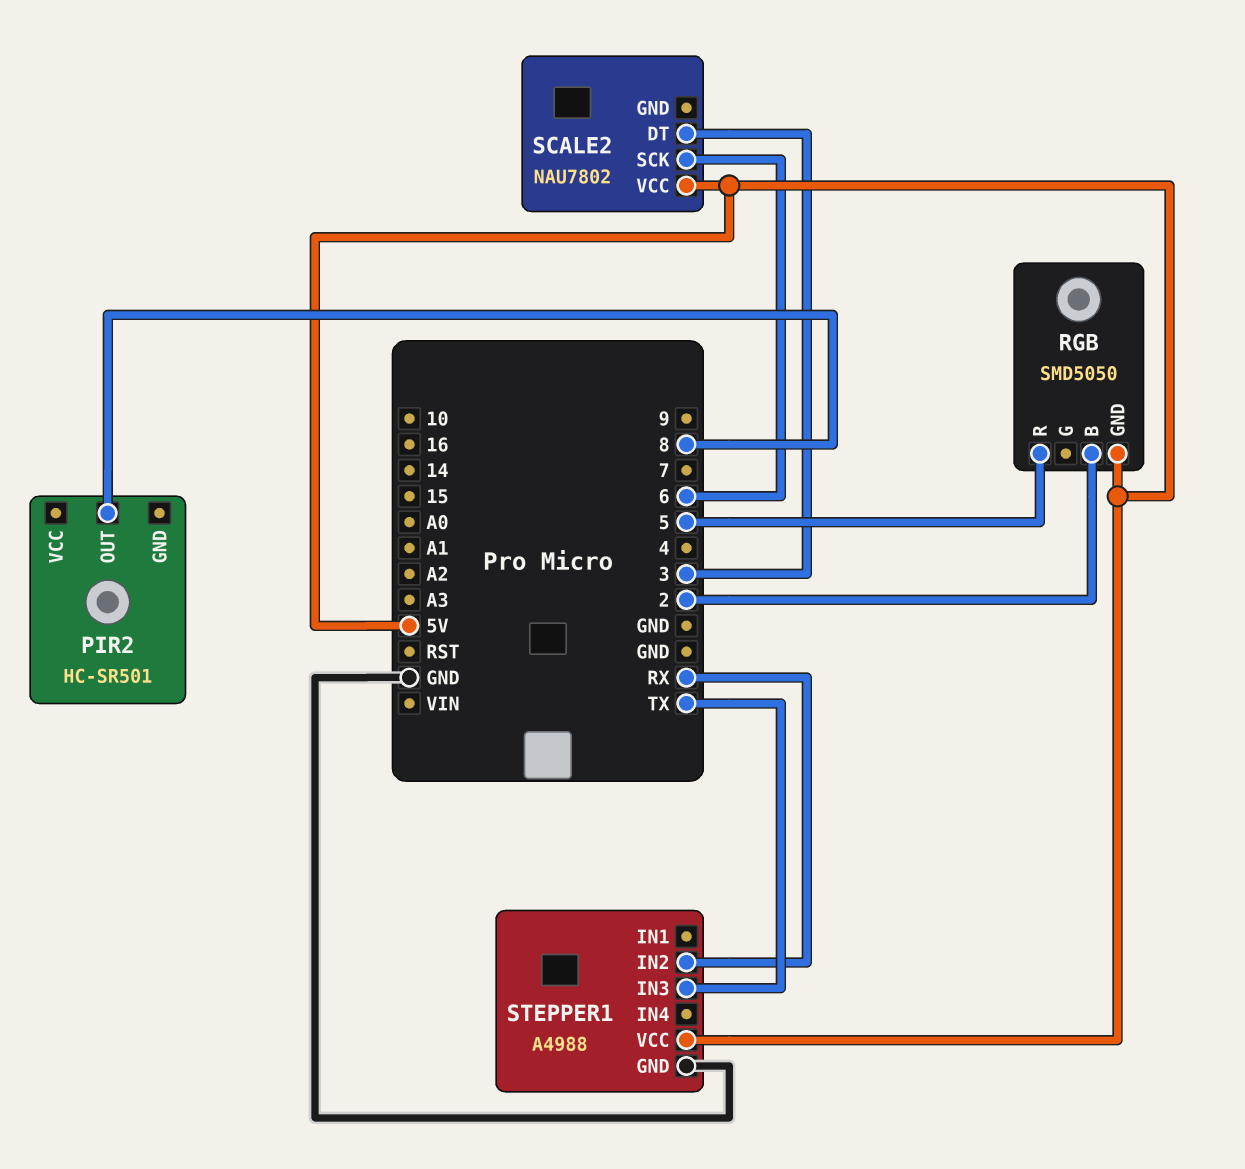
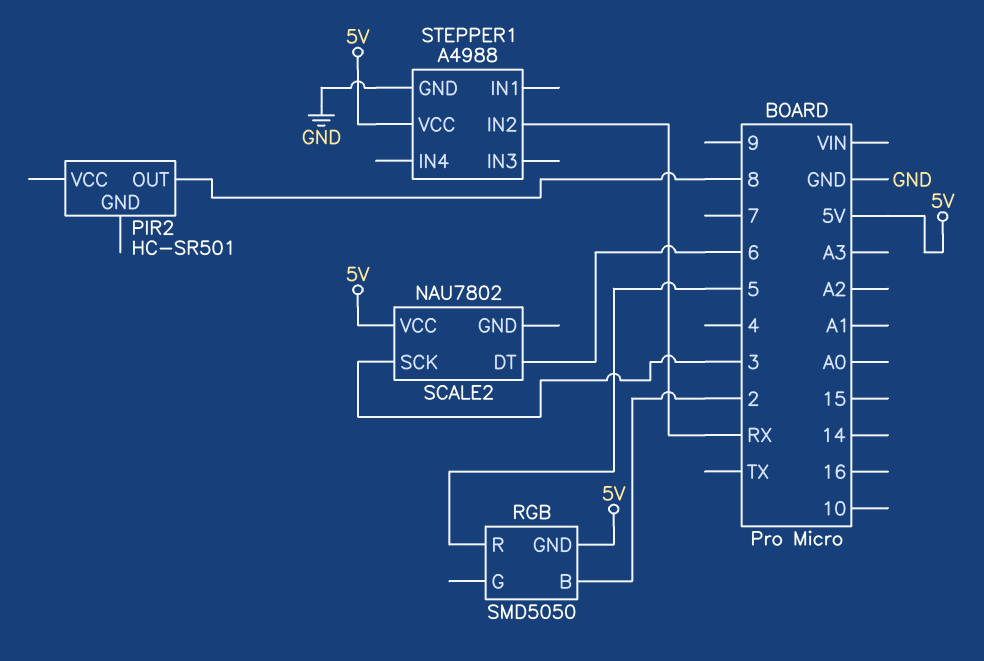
SCALE2 pin DT: 3 -> 6
SCALE2 pin SCK: 6 -> 3
STEPPER1 pin IN3: TX -> none

